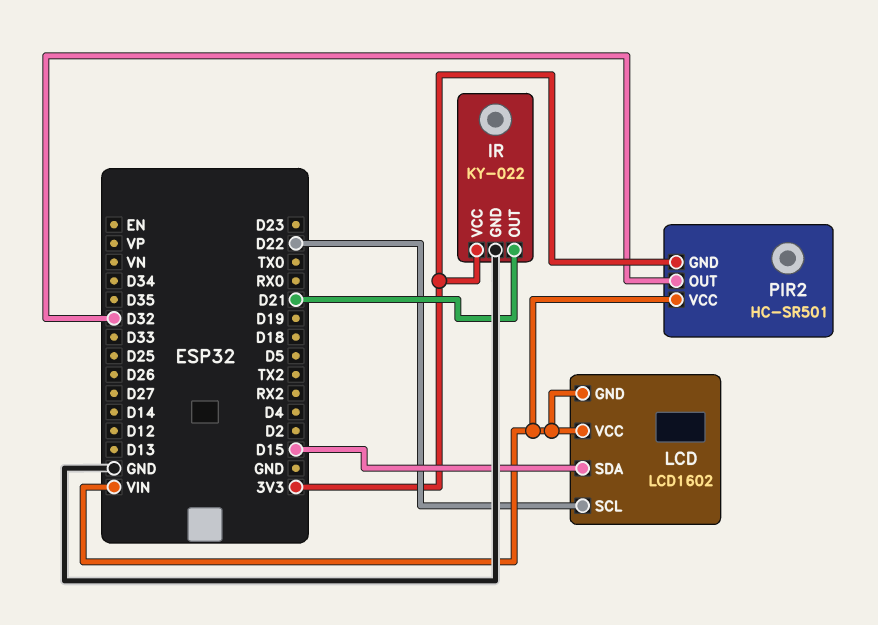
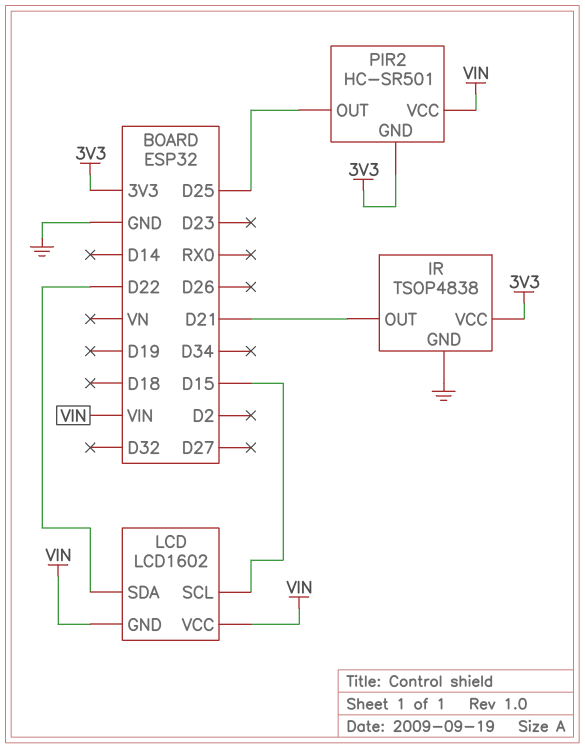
IR: KY-022 -> TSOP4838
LCD pin SCL: D22 -> D15
LCD pin SDA: D15 -> D22
PIR2 pin OUT: D32 -> D25

